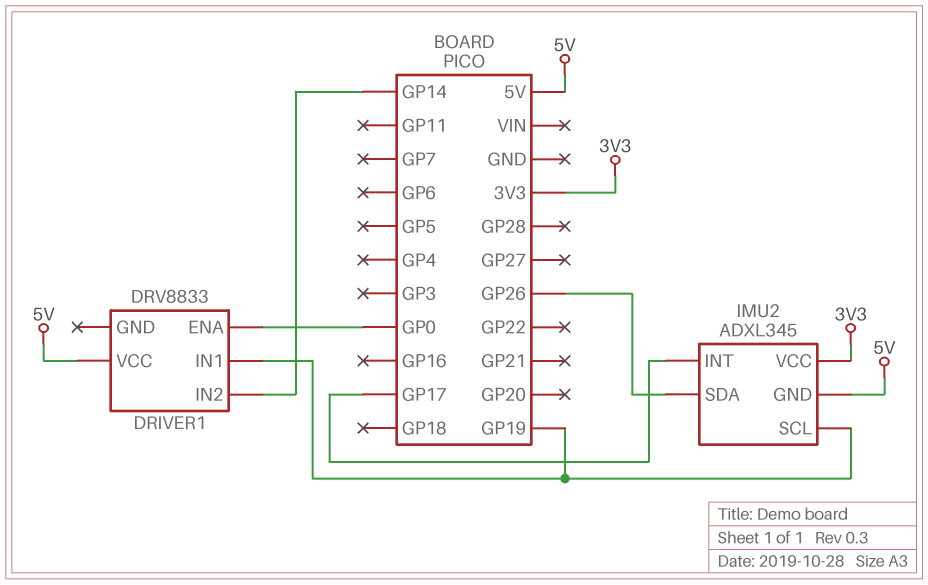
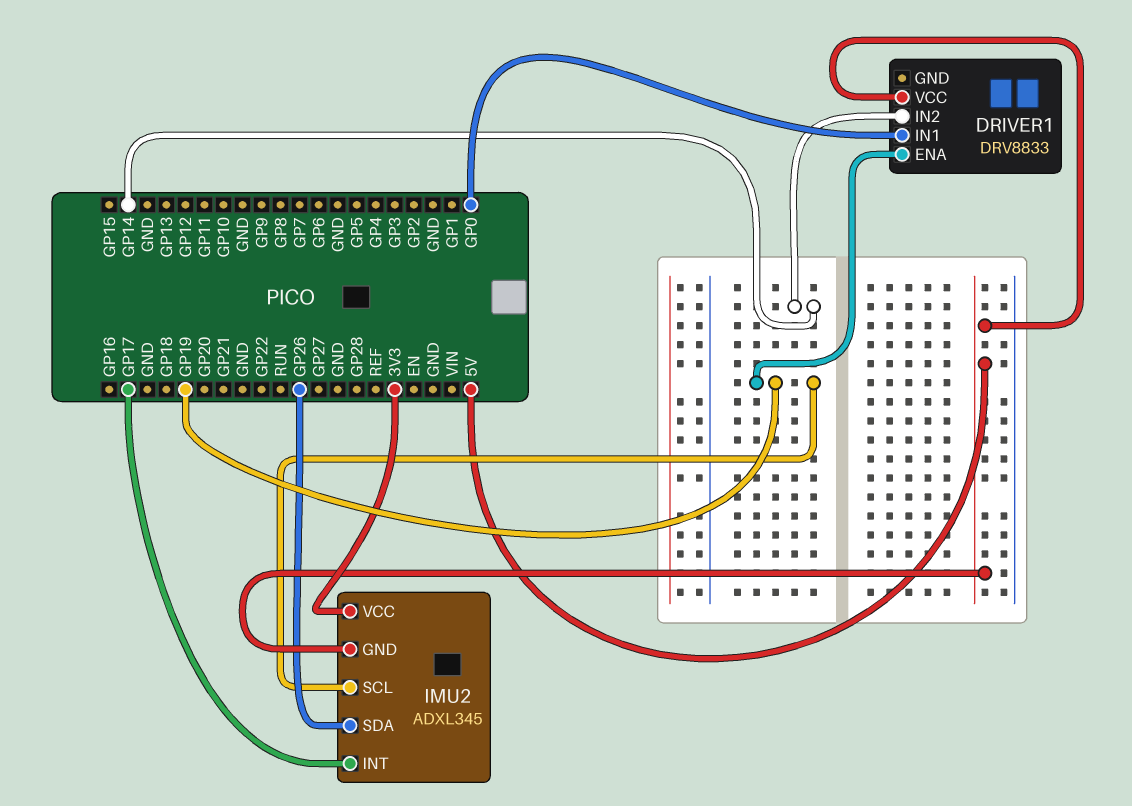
DRIVER1 pin ENA: GP0 -> GP19
DRIVER1 pin IN1: GP19 -> GP0

